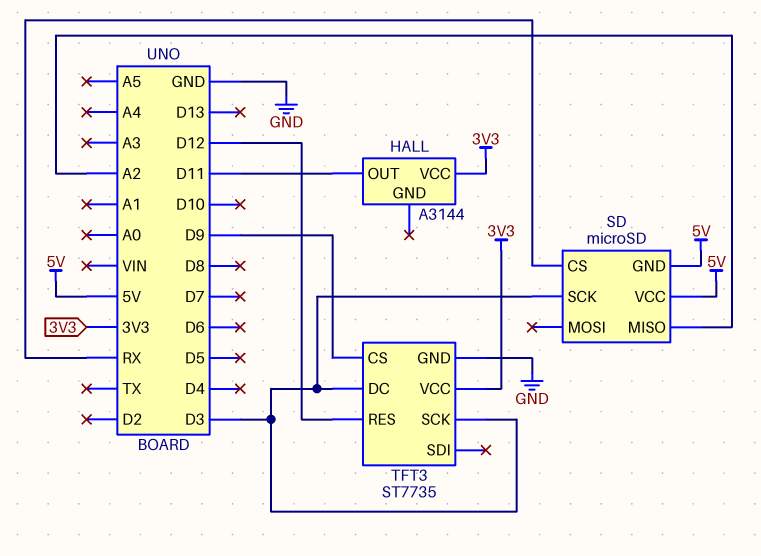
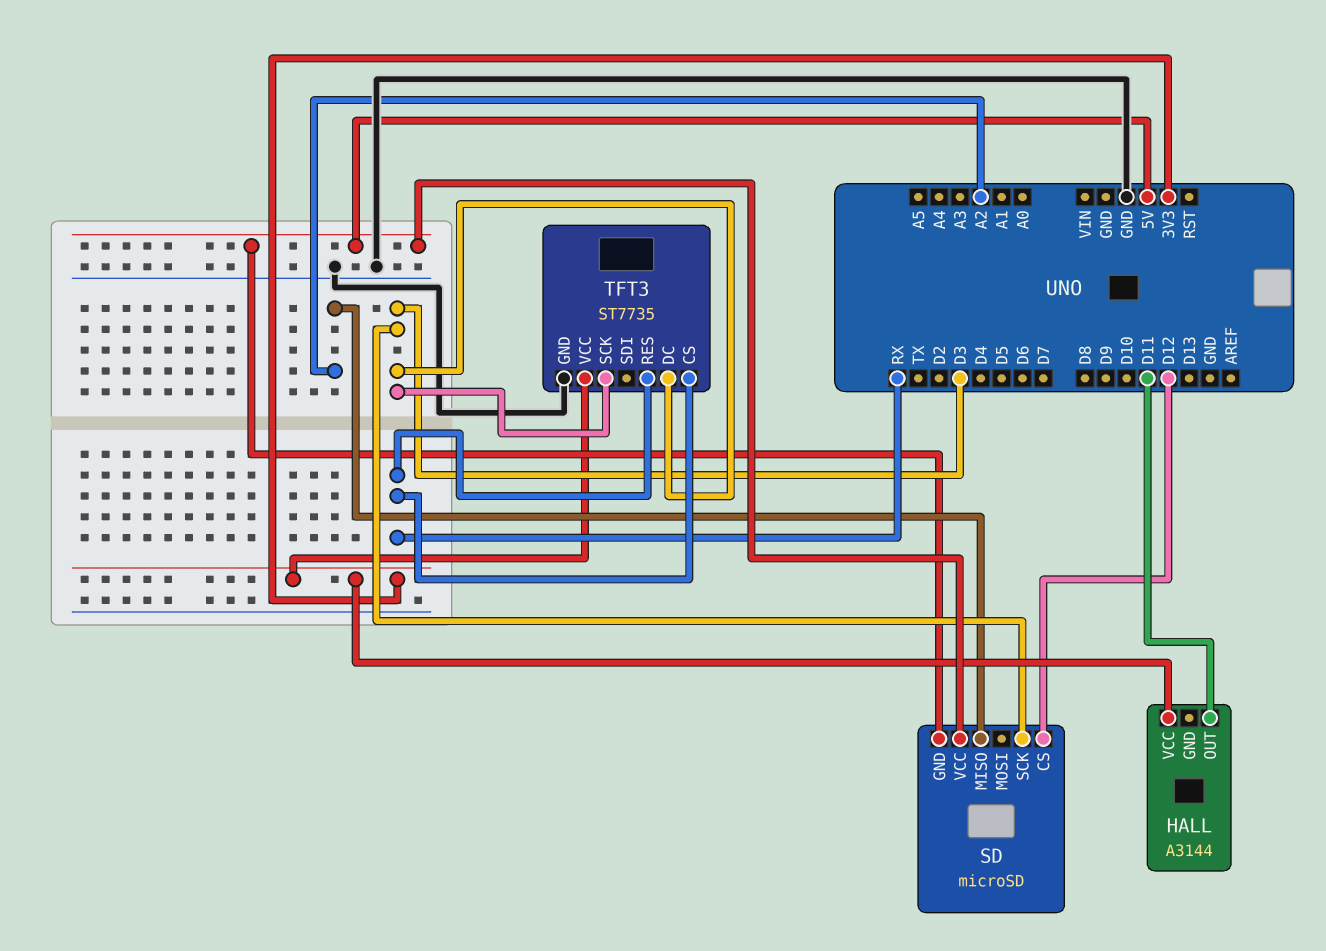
SD pin CS: RX -> D12
TFT3 pin CS: D9 -> RX
TFT3 pin RES: D12 -> RX

